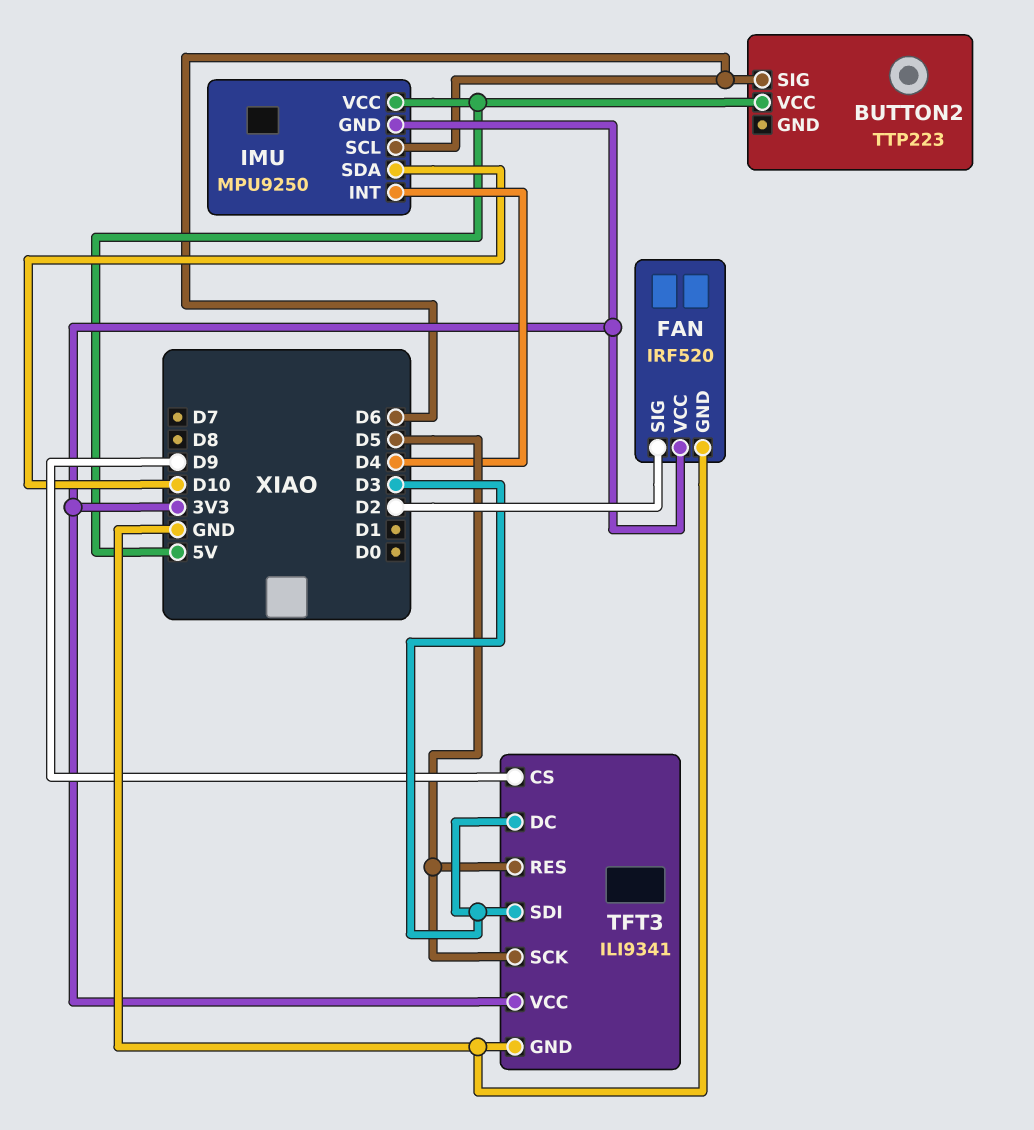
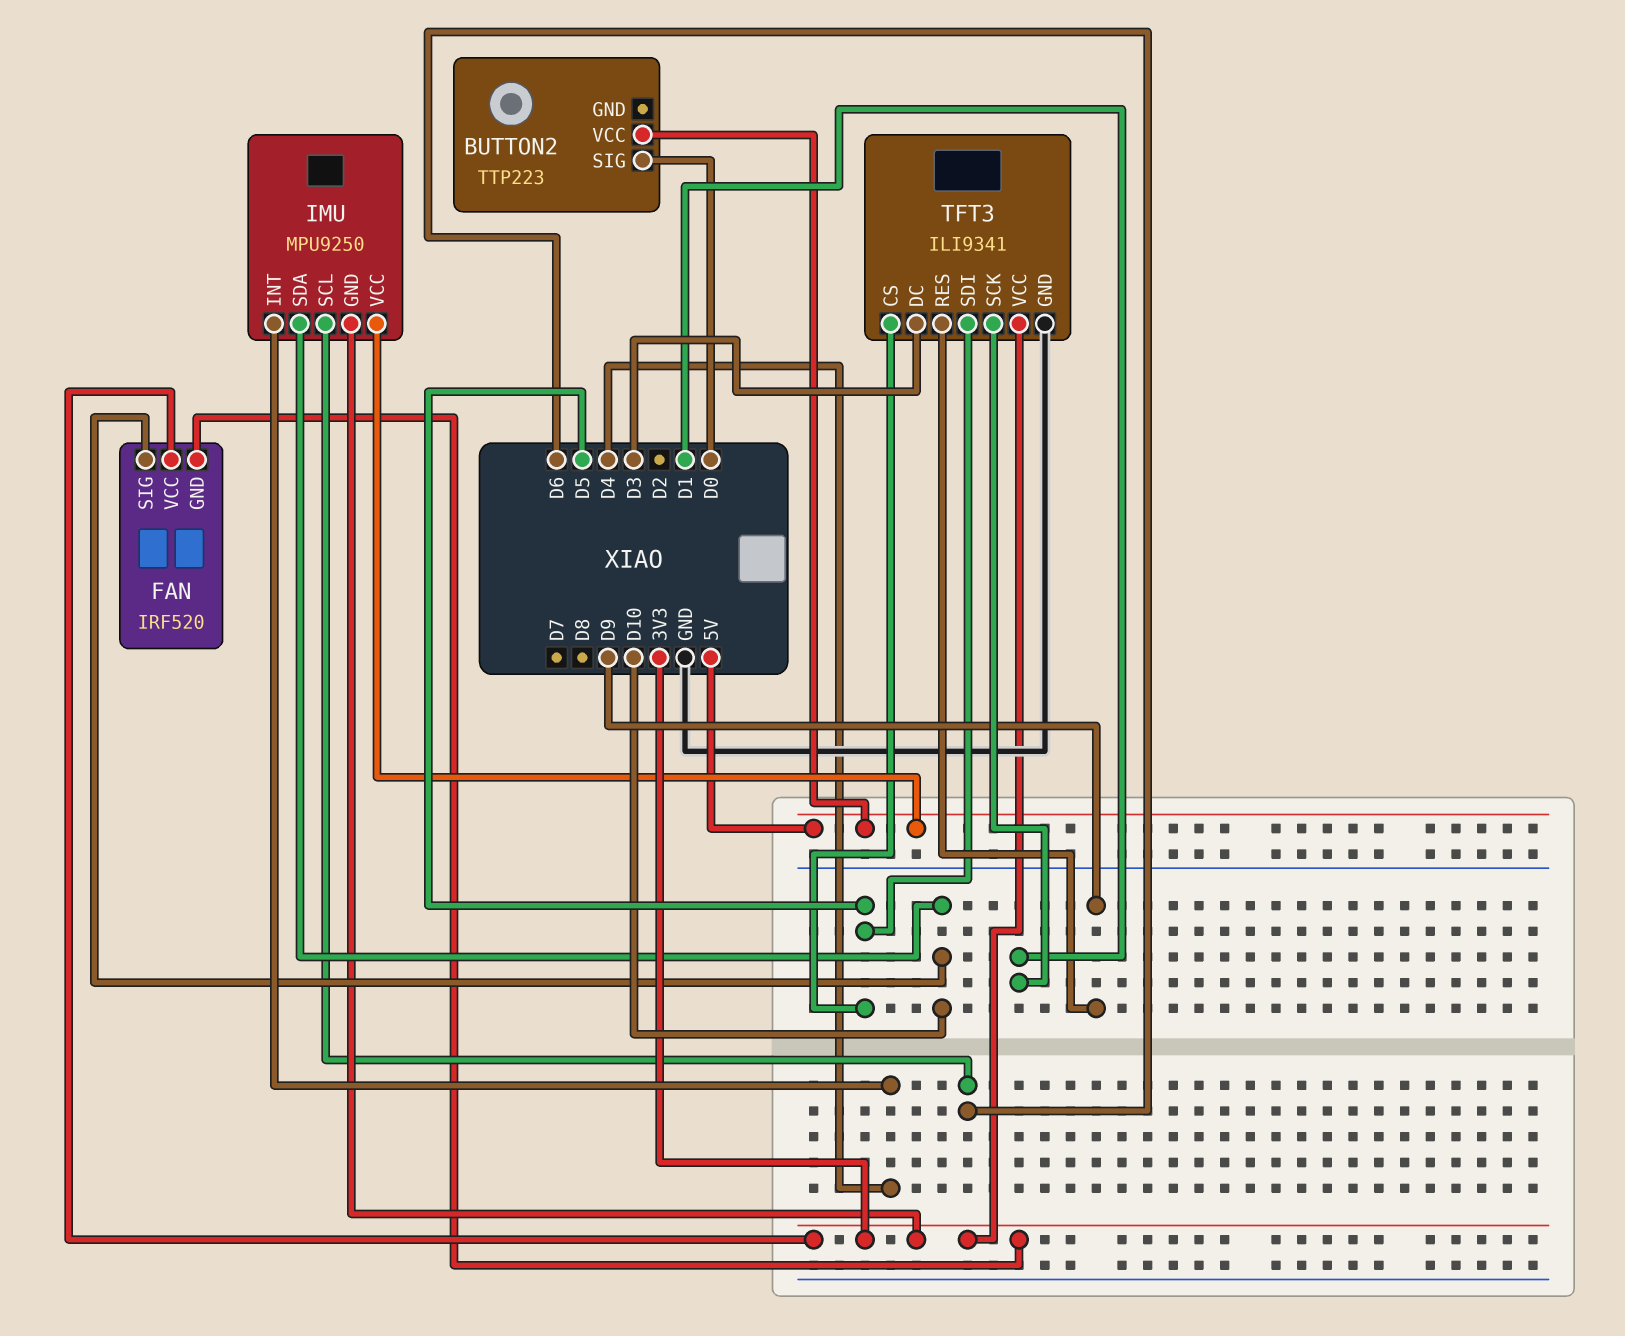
BUTTON2 pin SIG: D6 -> D0
FAN pin GND: GND -> 3V3
FAN pin SIG: D2 -> D10
TFT3 pin CS: D9 -> D5
TFT3 pin RES: D5 -> D9
TFT3 pin SCK: D5 -> D1
TFT3 pin SDI: D3 -> D5

